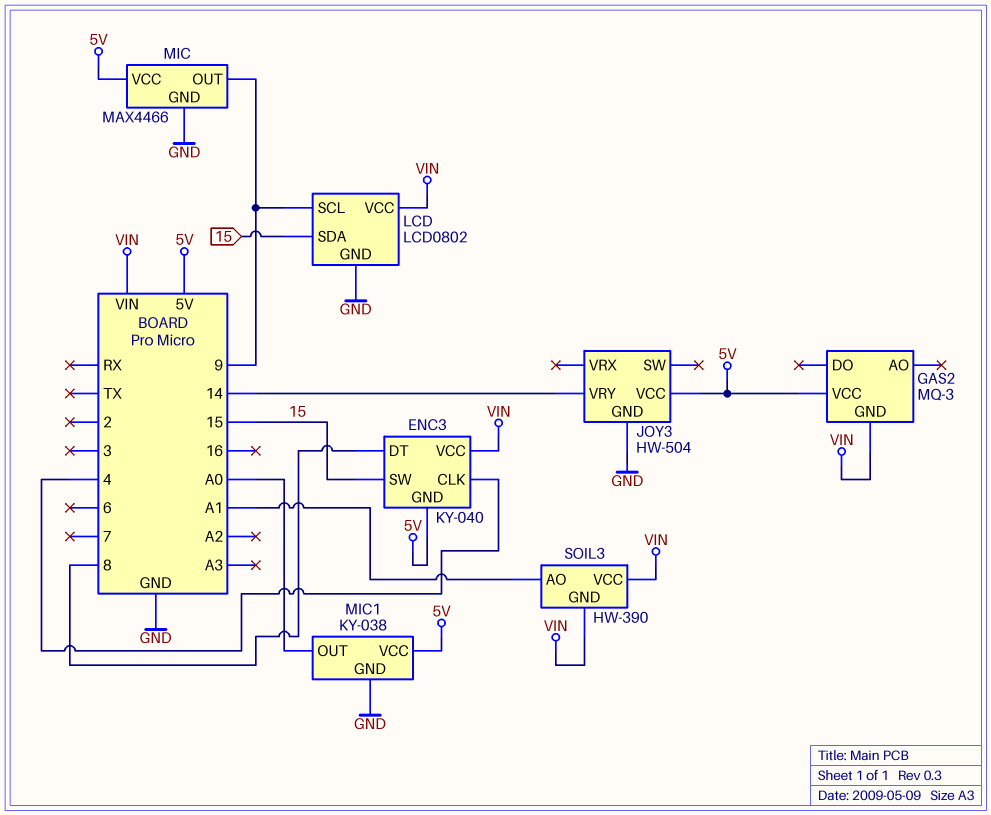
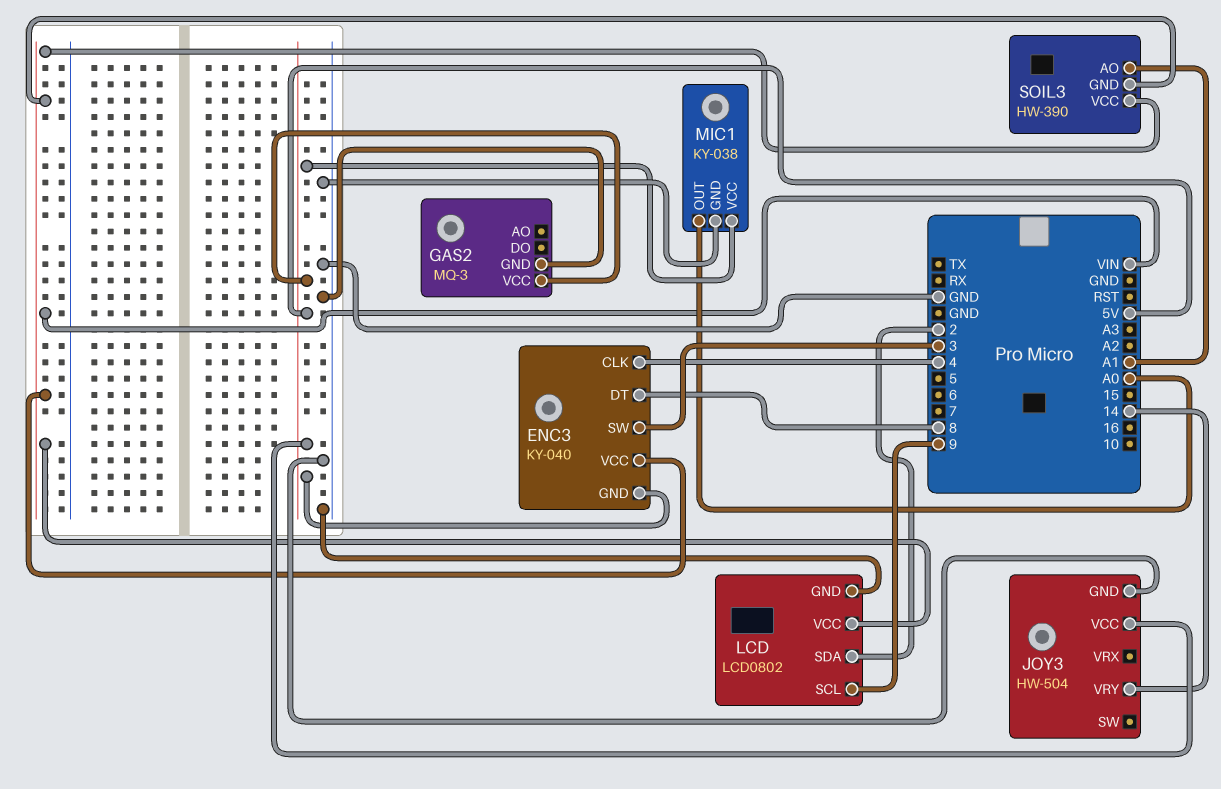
ENC3 pin SW: 15 -> 3
GAS2 pin GND: VIN -> GND
LCD pin SDA: 15 -> 2
MIC: MAX4466 -> none
MIC pin GND: GND -> none
MIC pin OUT: 9 -> none
MIC pin VCC: 5V -> none

